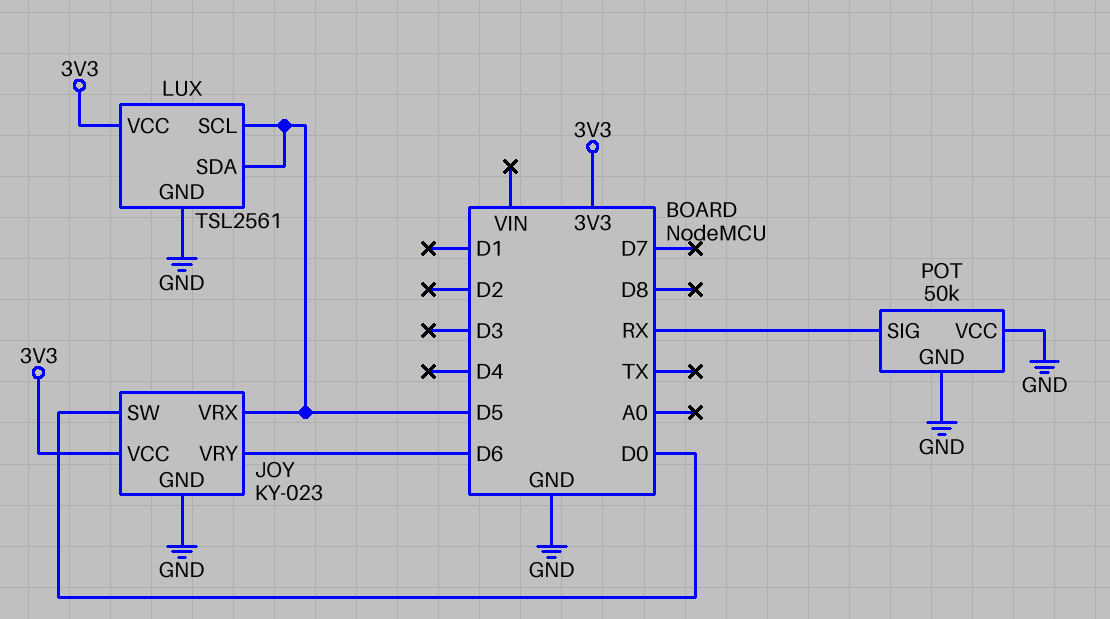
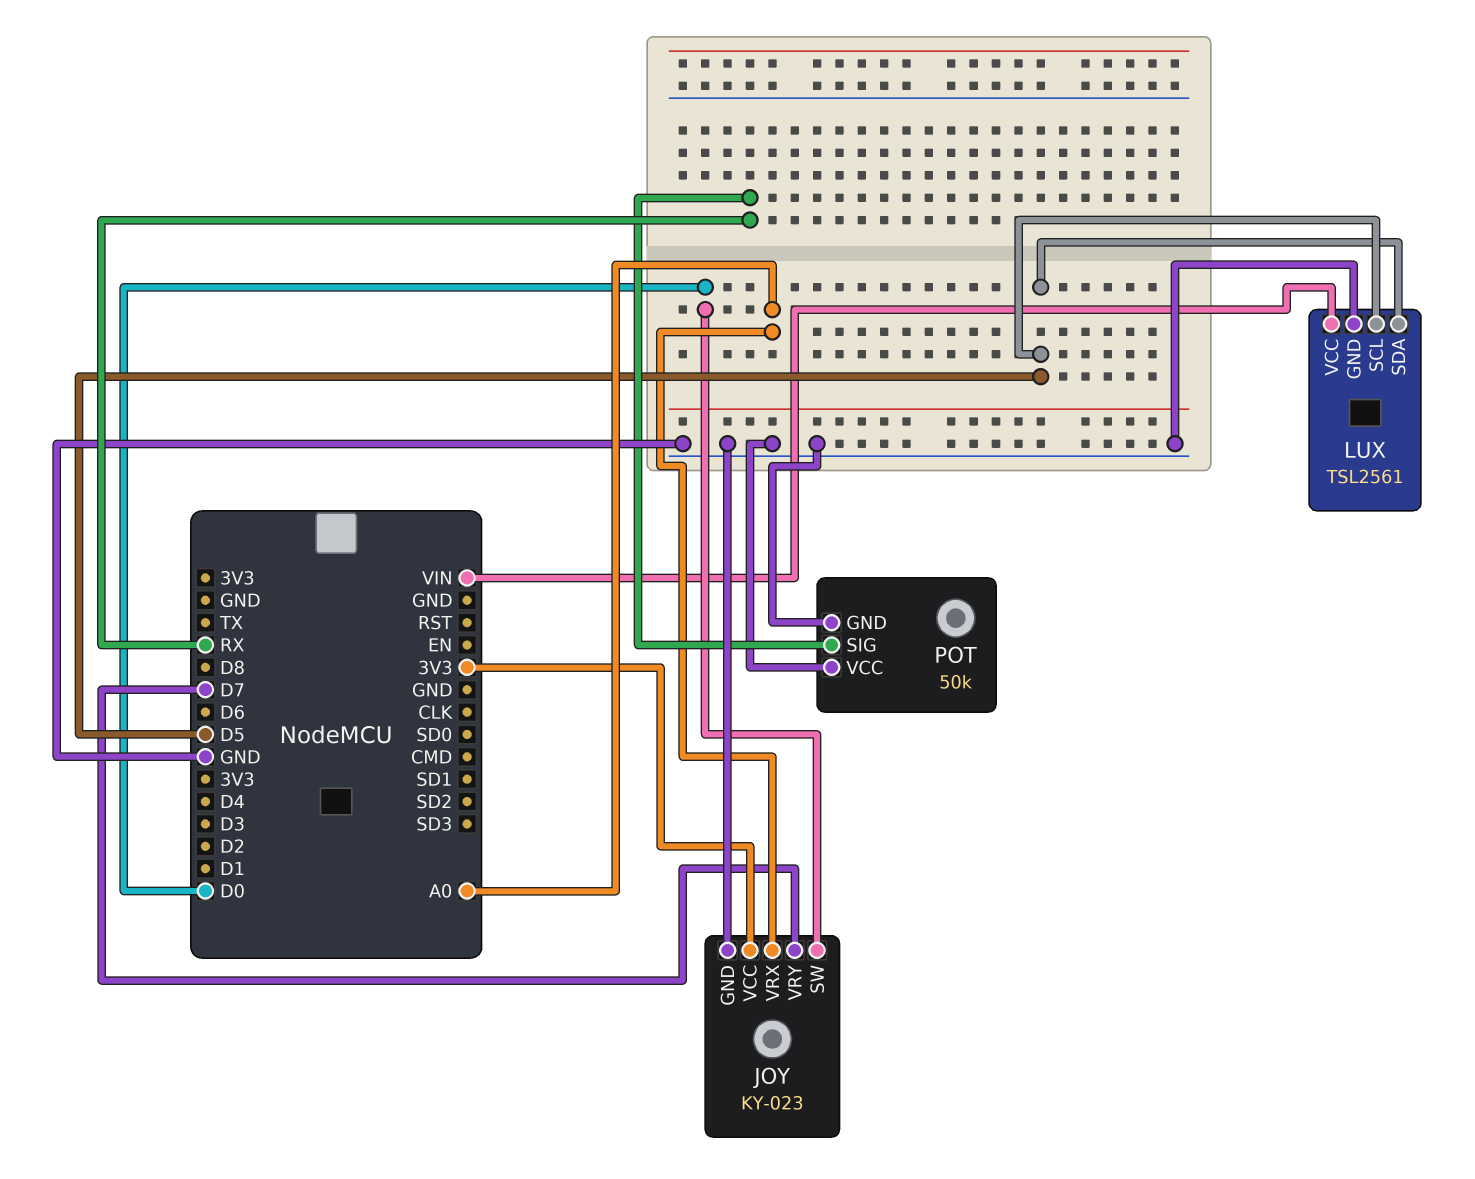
JOY pin VRX: D5 -> A0
JOY pin VRY: D6 -> D7
LUX pin VCC: 3V3 -> VIN

